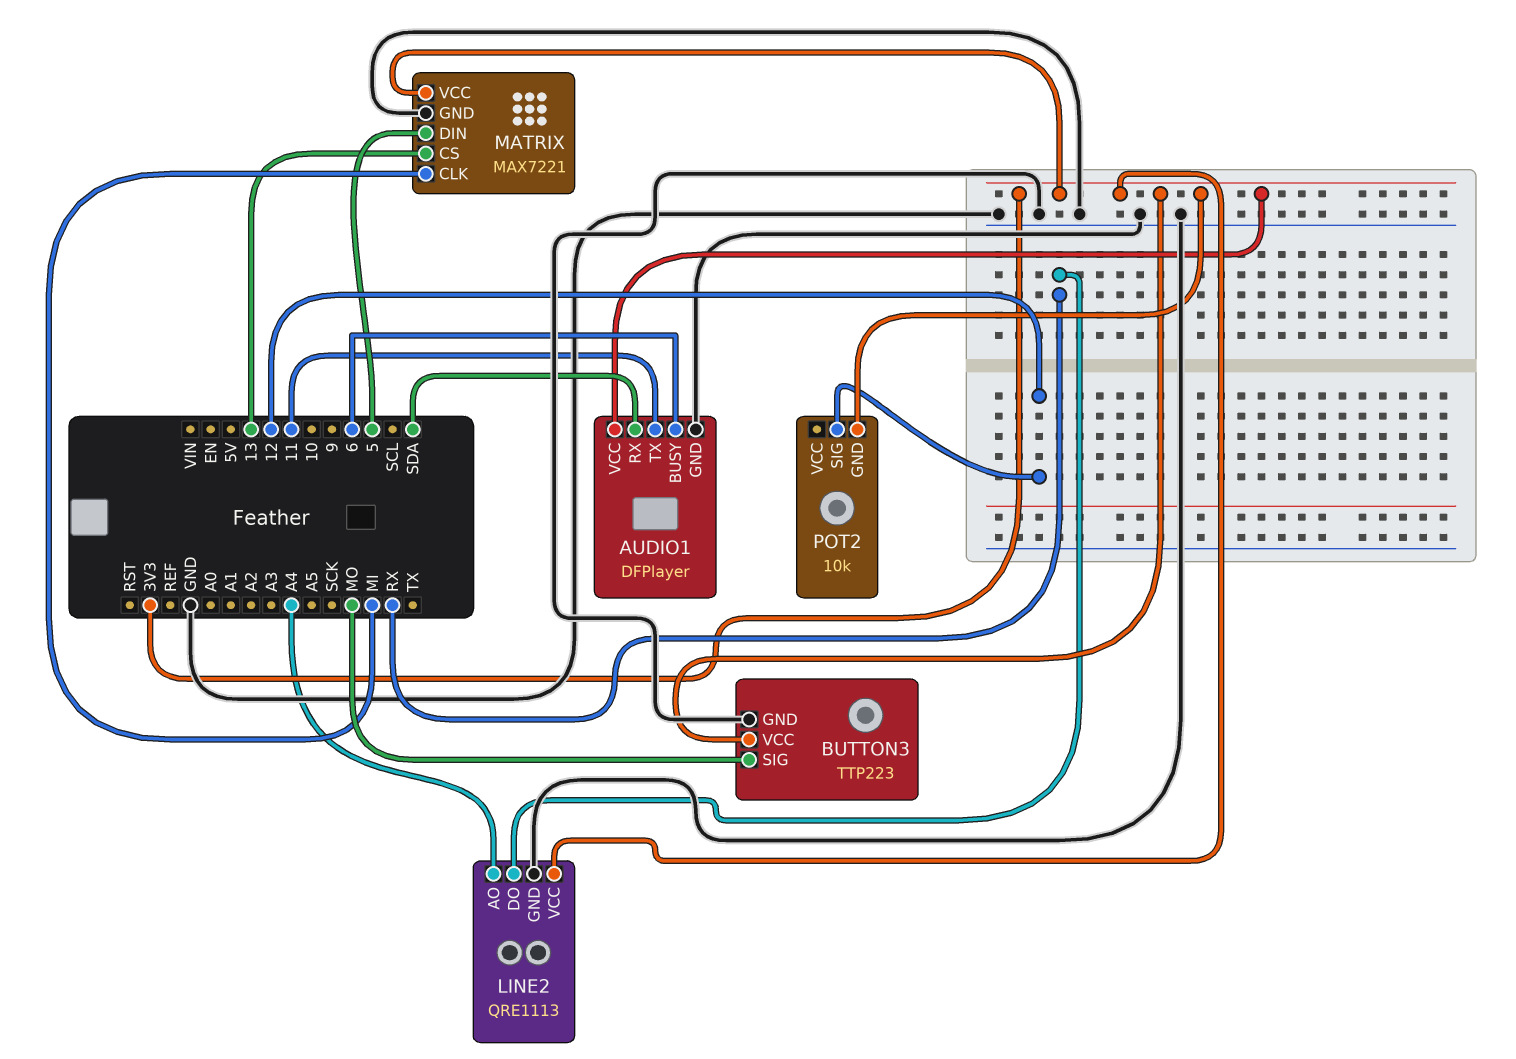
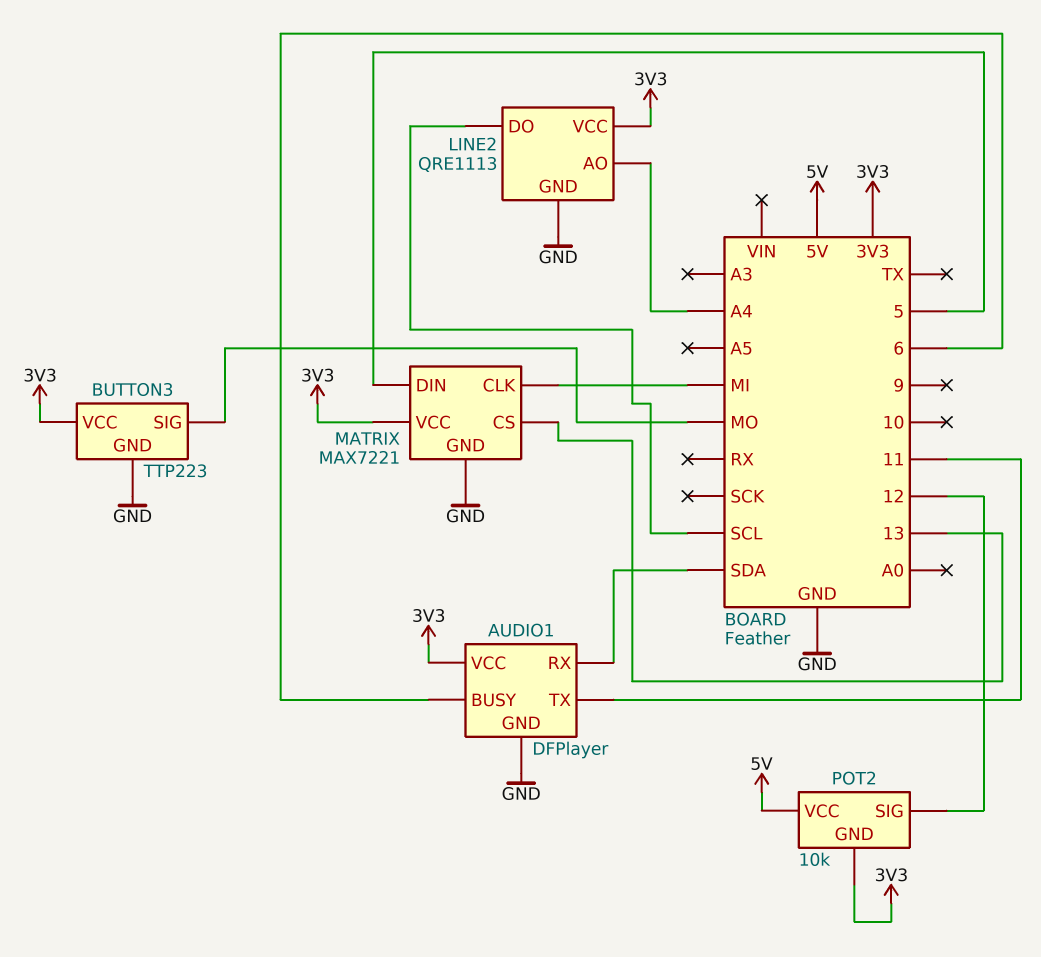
LINE2 pin DO: RX -> SCL
POT2 pin VCC: none -> 5V

